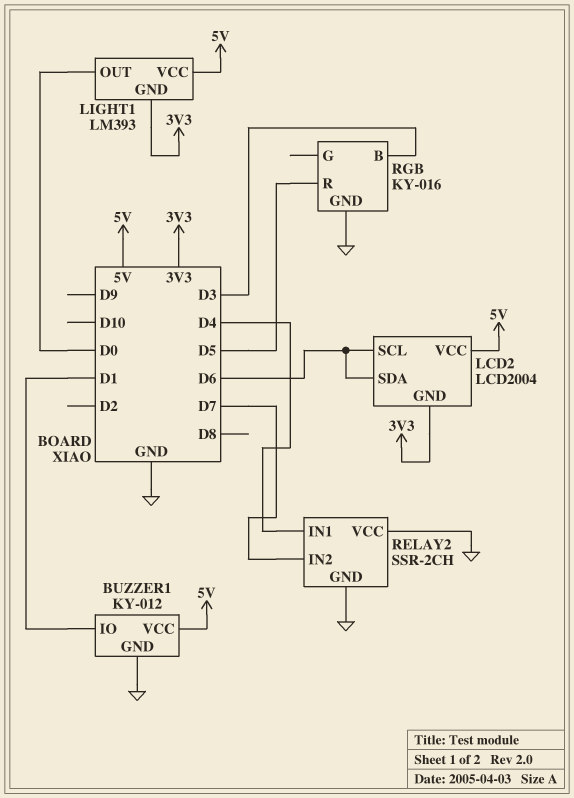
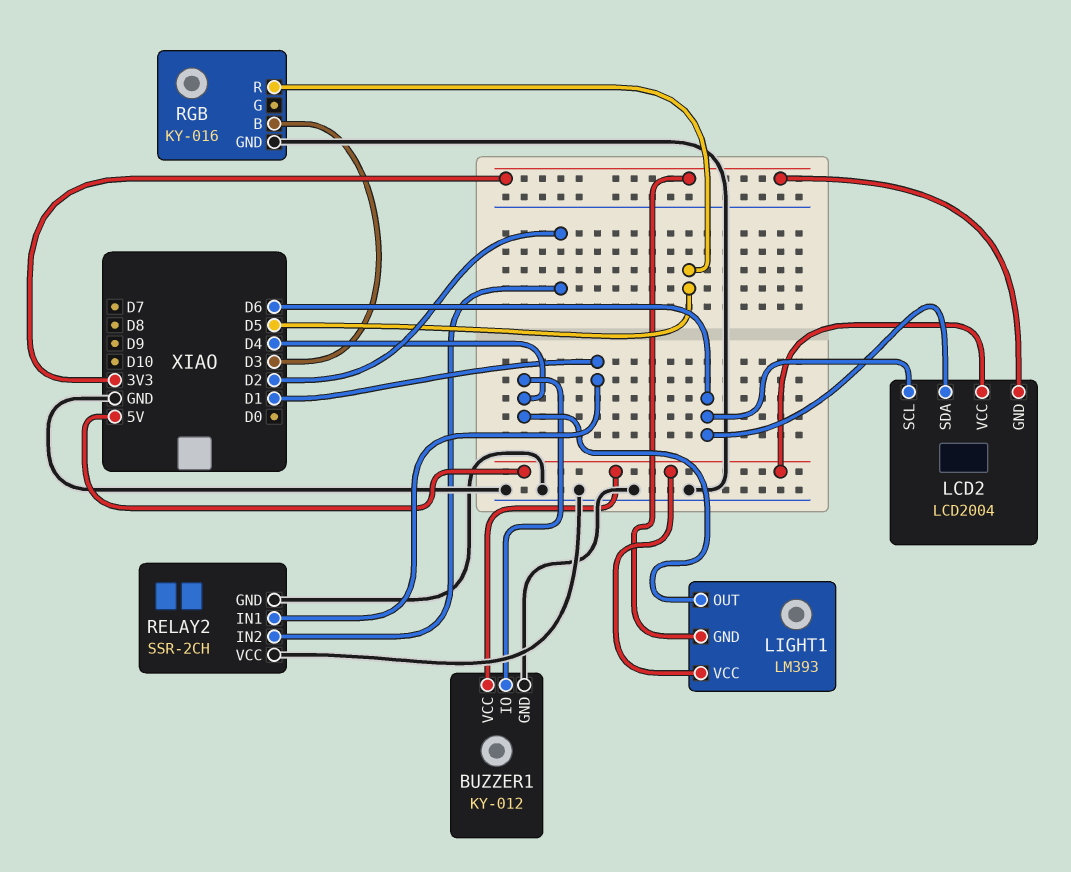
BUZZER1 pin IO: D1 -> D4
LIGHT1 pin OUT: D0 -> D4
RELAY2 pin IN1: D4 -> D1
RELAY2 pin IN2: D7 -> D2

